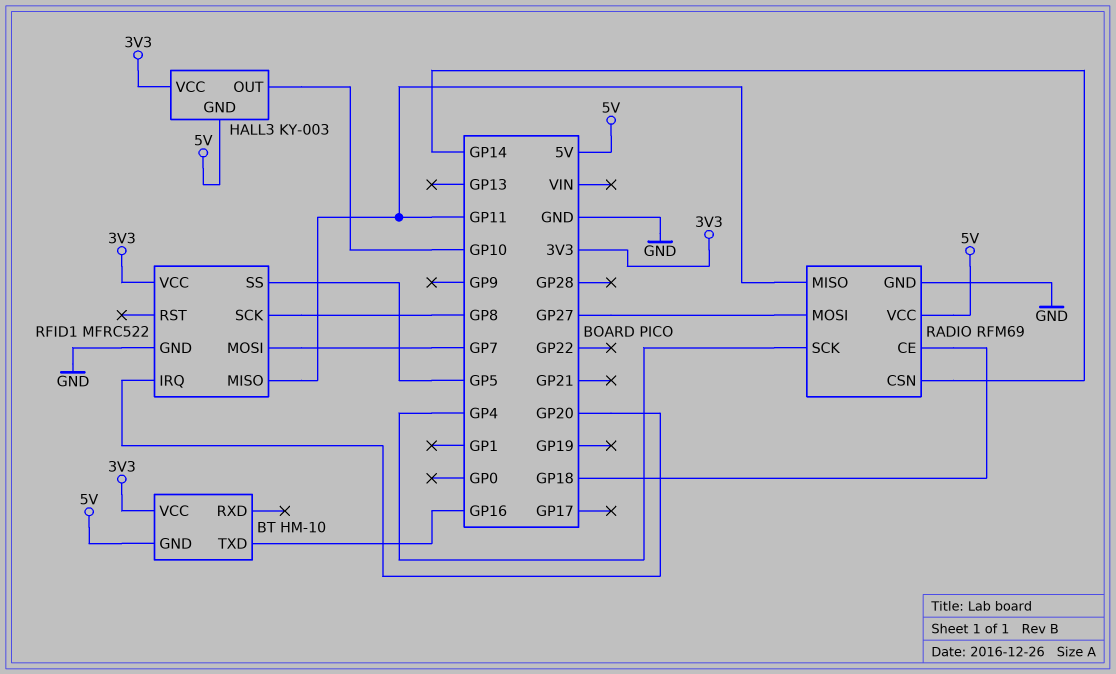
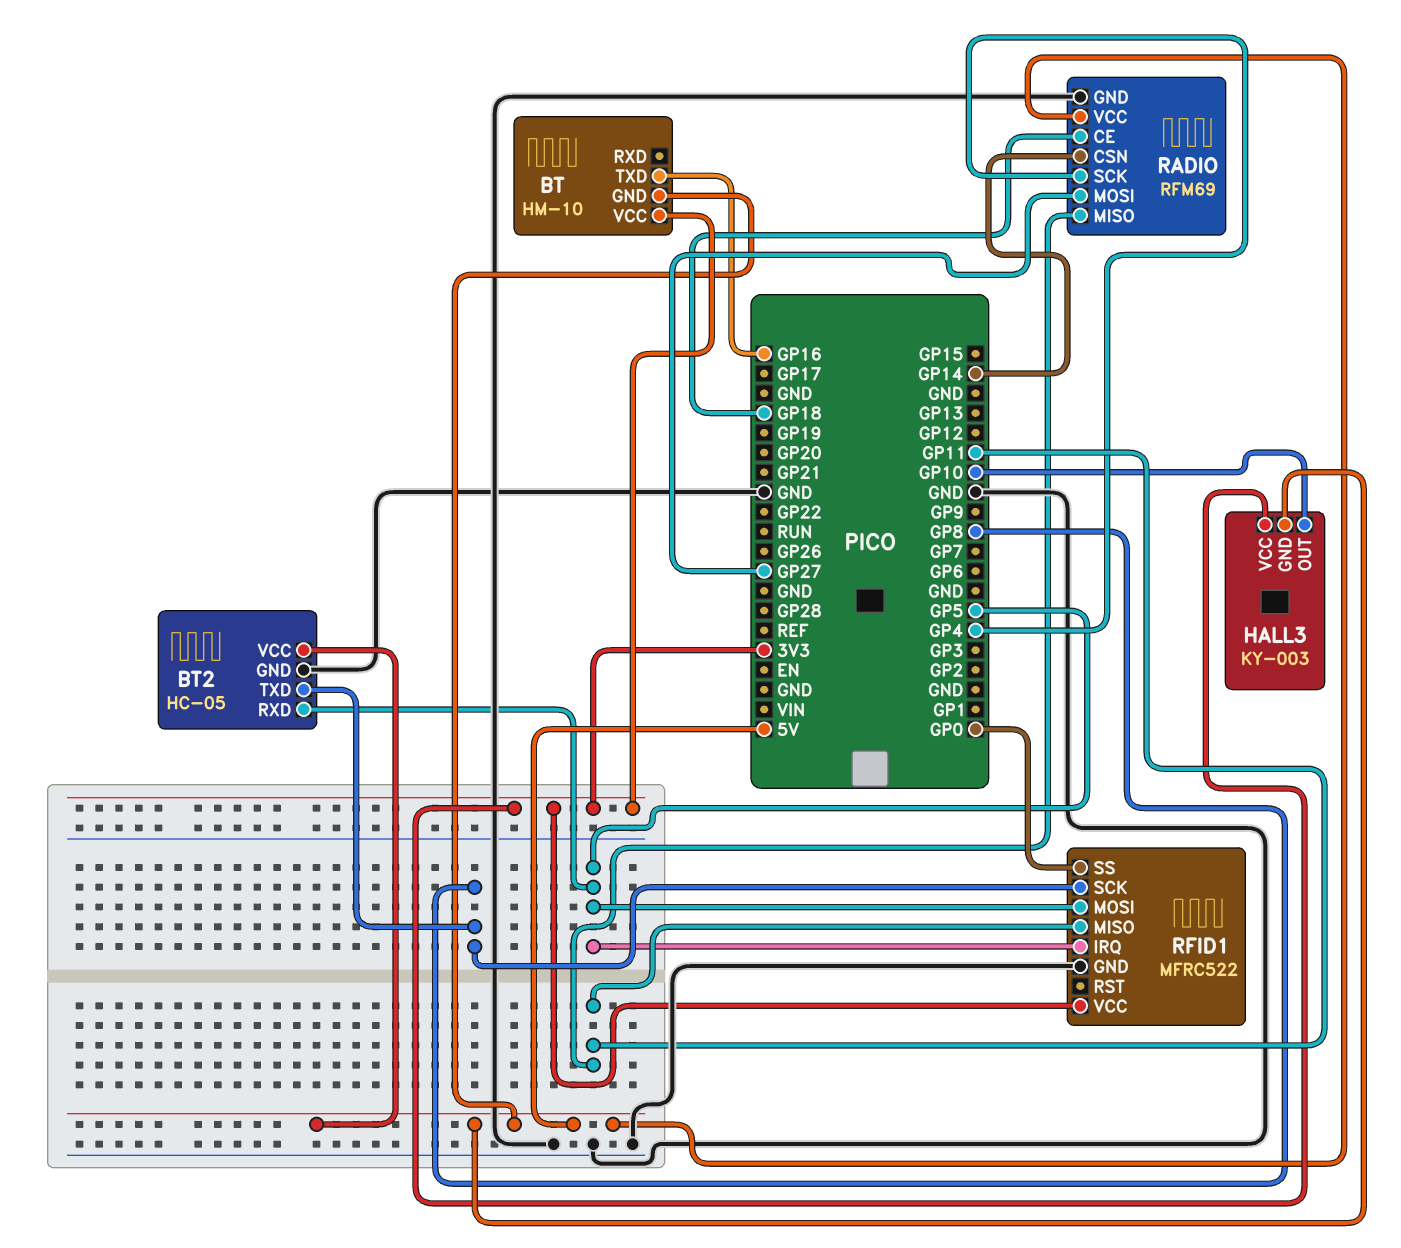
BT2: none -> HC-05
BT2 pin GND: none -> GND
BT2 pin RXD: none -> GP5
BT2 pin TXD: none -> GP8
BT2 pin VCC: none -> 5V
RFID1 pin IRQ: GP20 -> GP5
RFID1 pin MOSI: GP7 -> GP5
RFID1 pin SS: GP5 -> GP0

